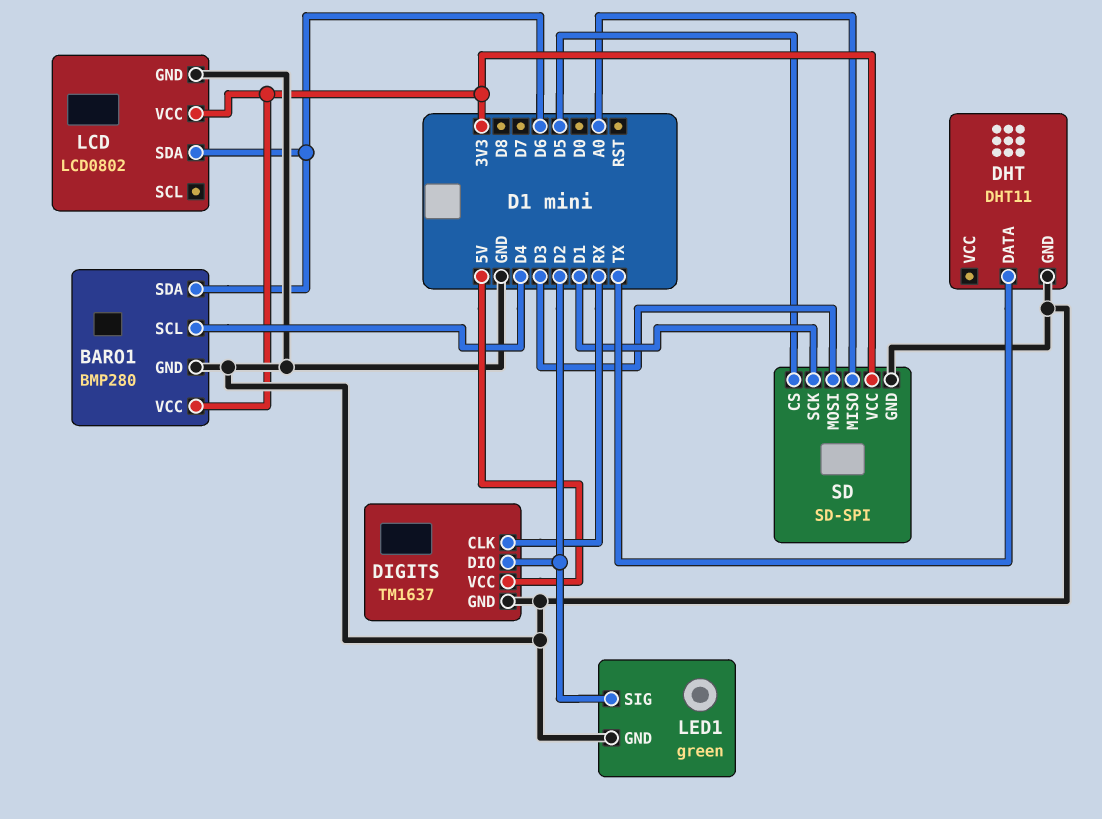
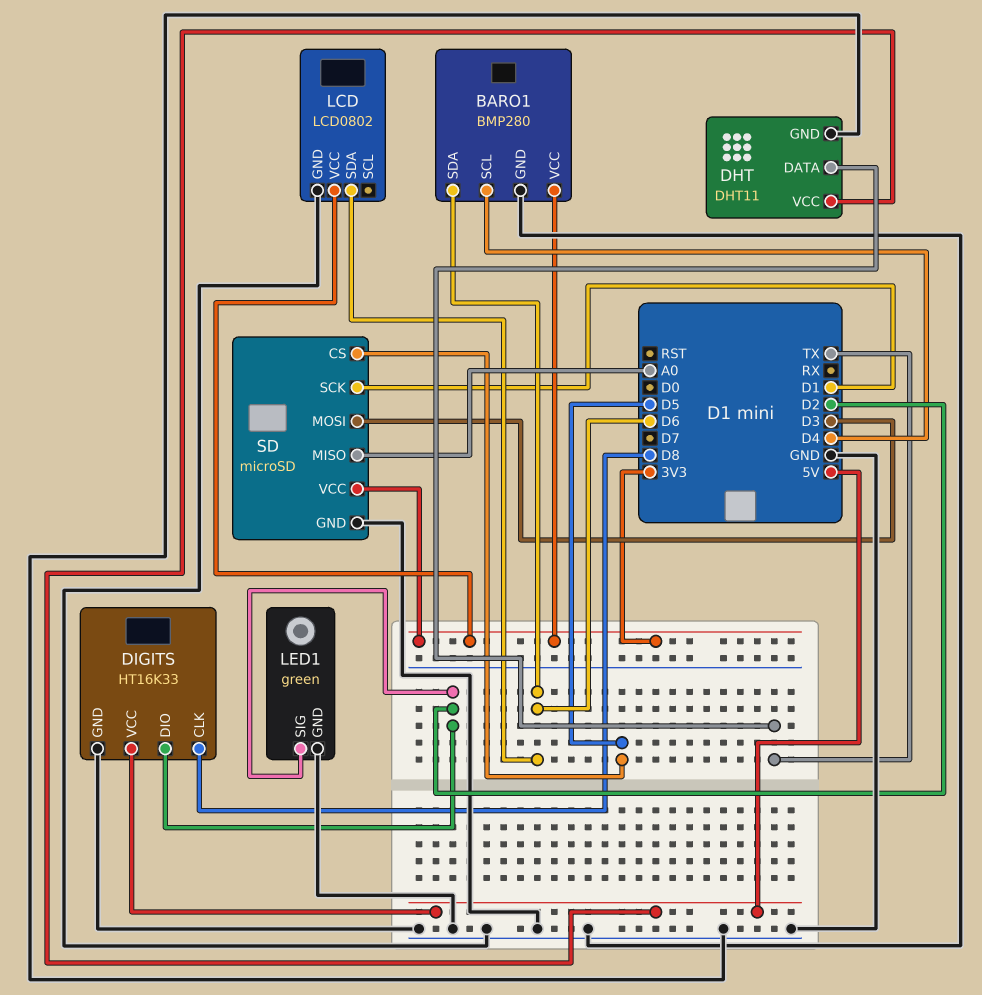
DHT pin VCC: none -> 5V
DIGITS: TM1637 -> HT16K33
DIGITS pin CLK: RX -> D8
SD: SD-SPI -> microSD

